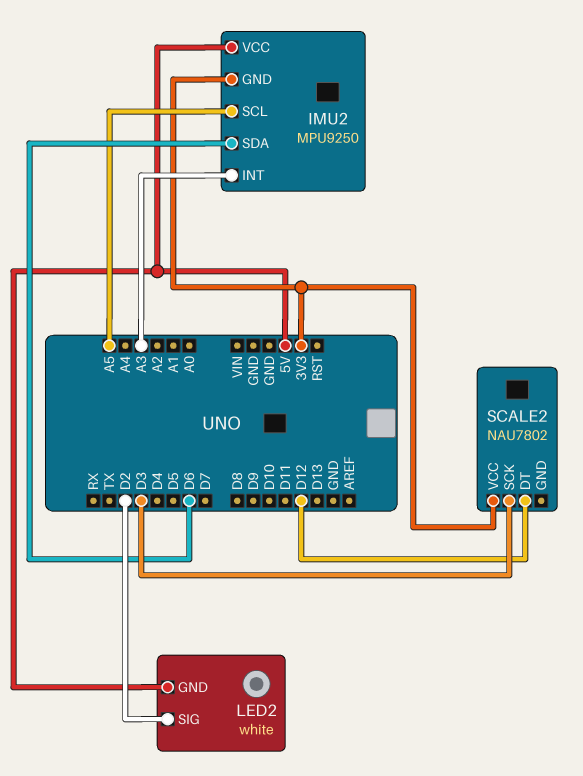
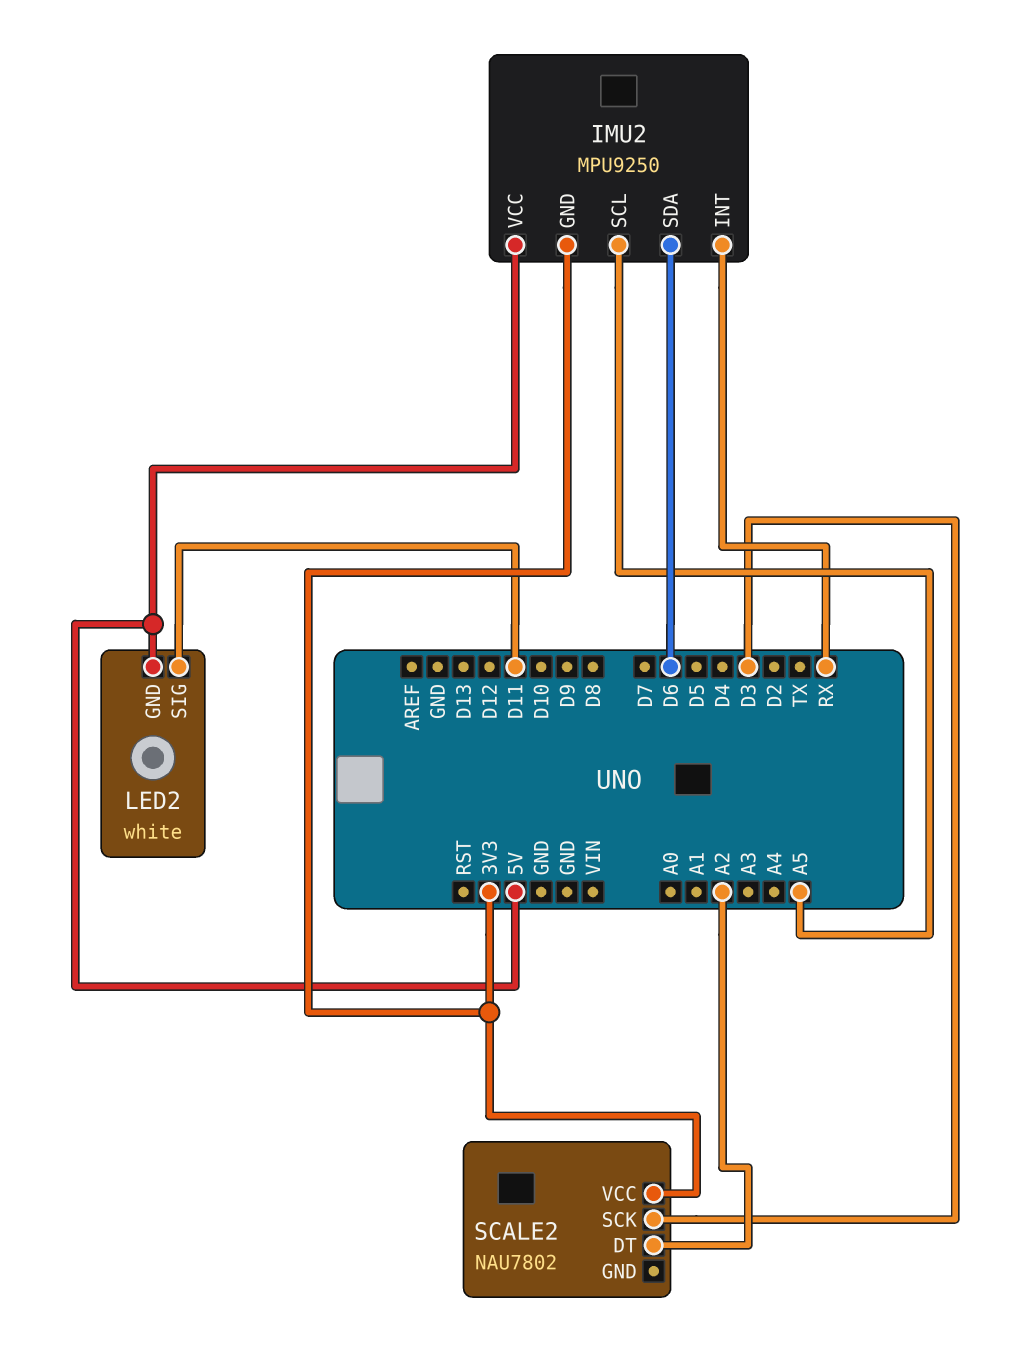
IMU2 pin INT: A3 -> RX
LED2 pin SIG: D2 -> D11
SCALE2 pin DT: D12 -> A2

